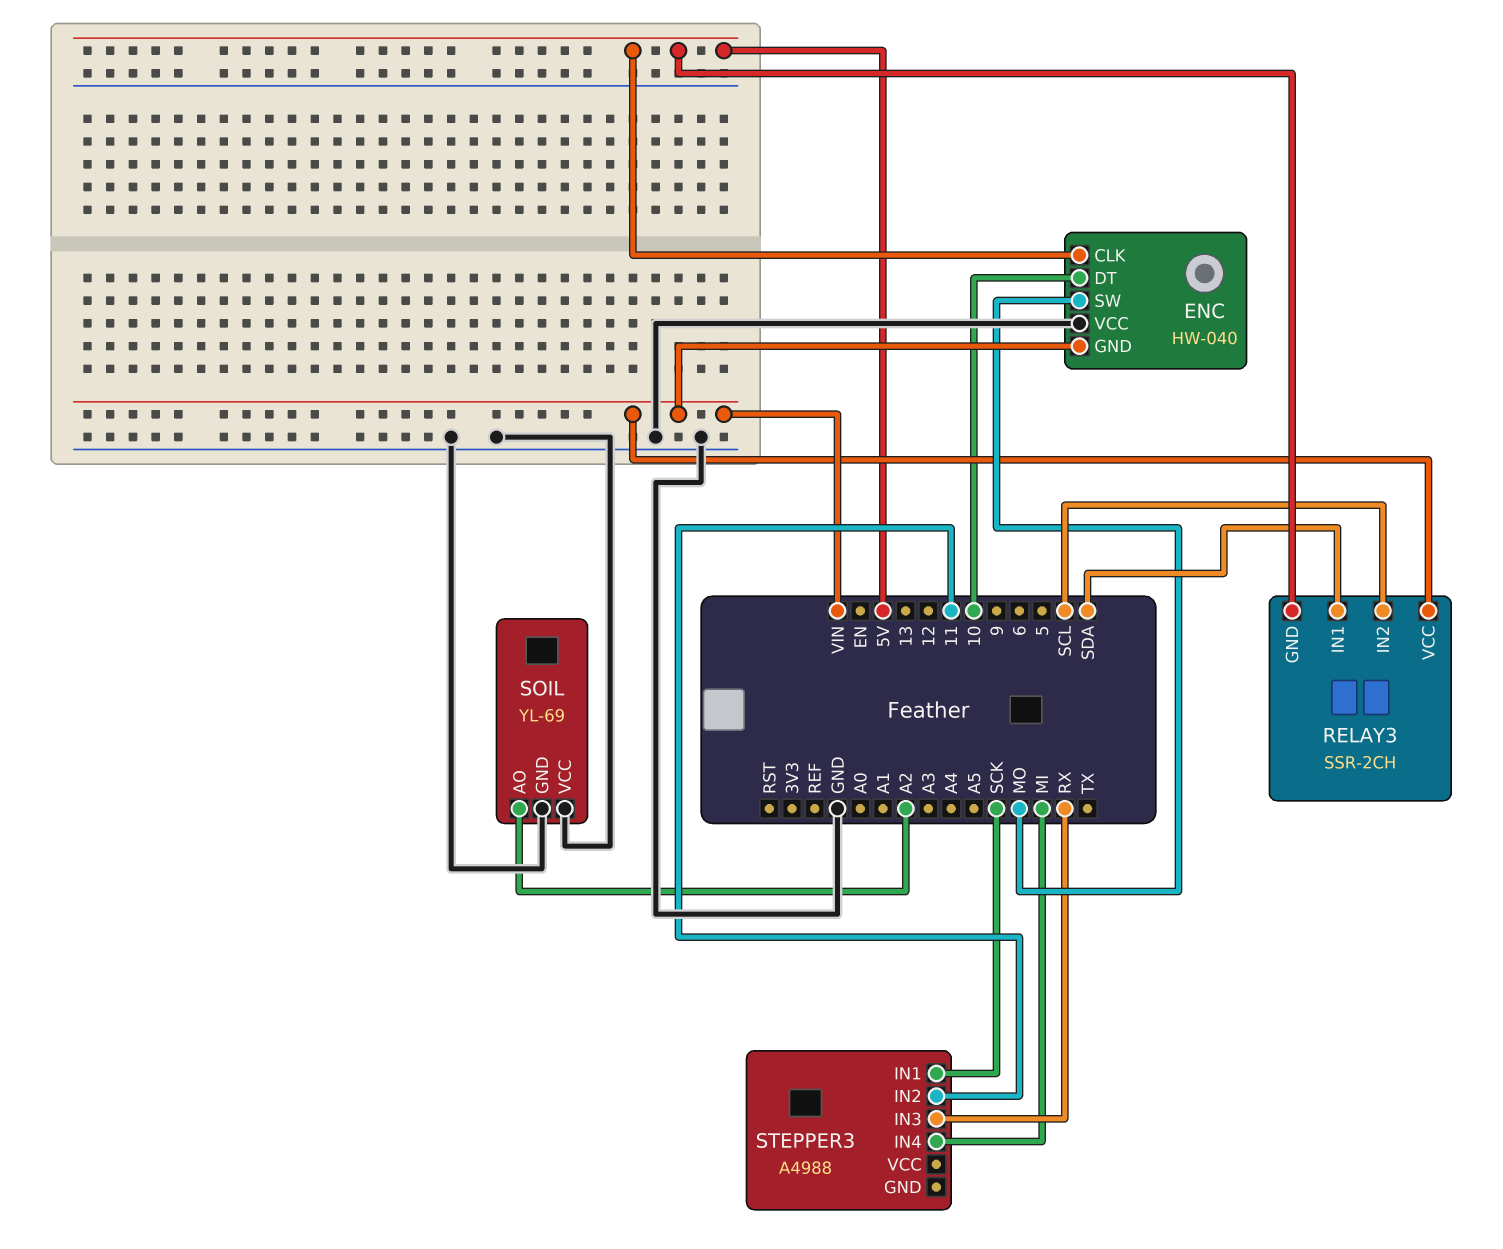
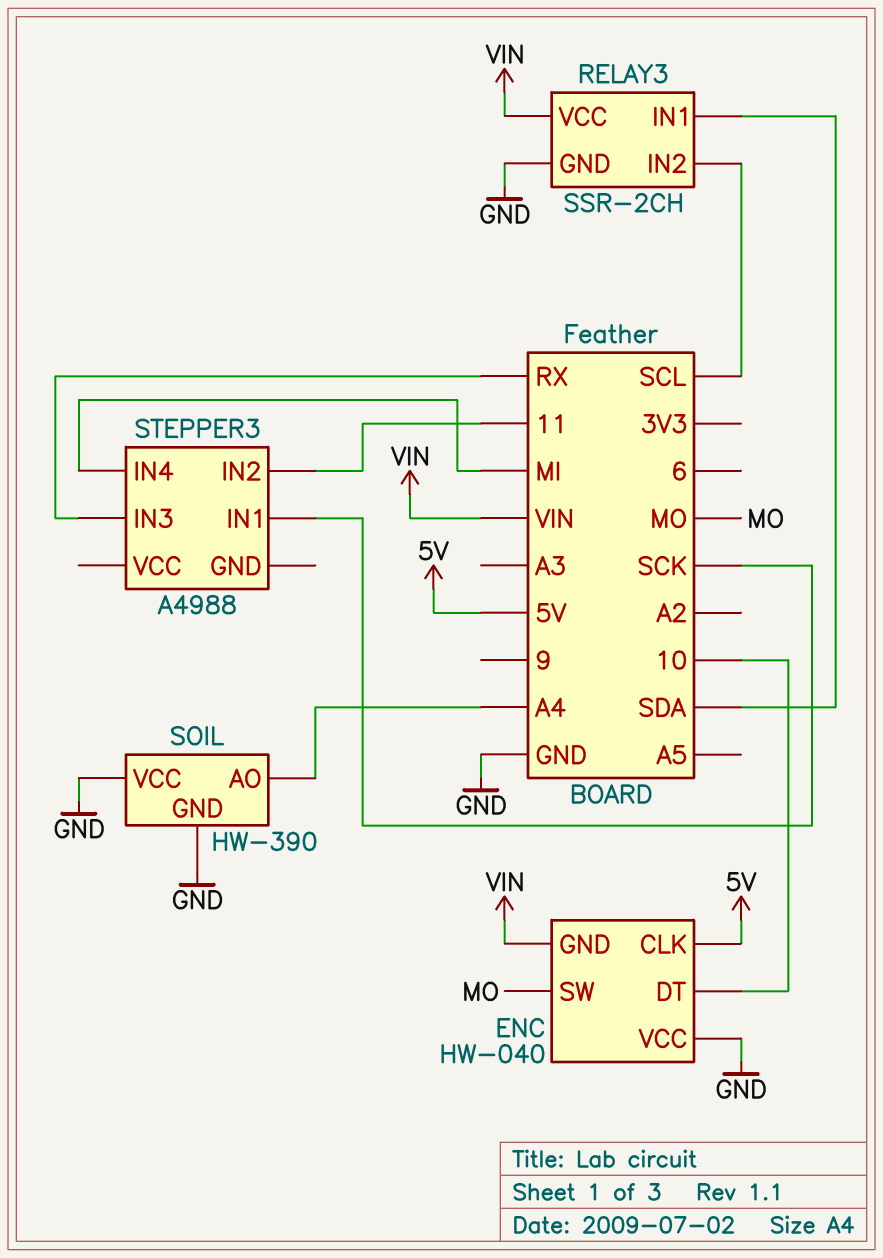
RELAY3 pin GND: 5V -> GND
SOIL: YL-69 -> HW-390
SOIL pin AO: A2 -> A4

